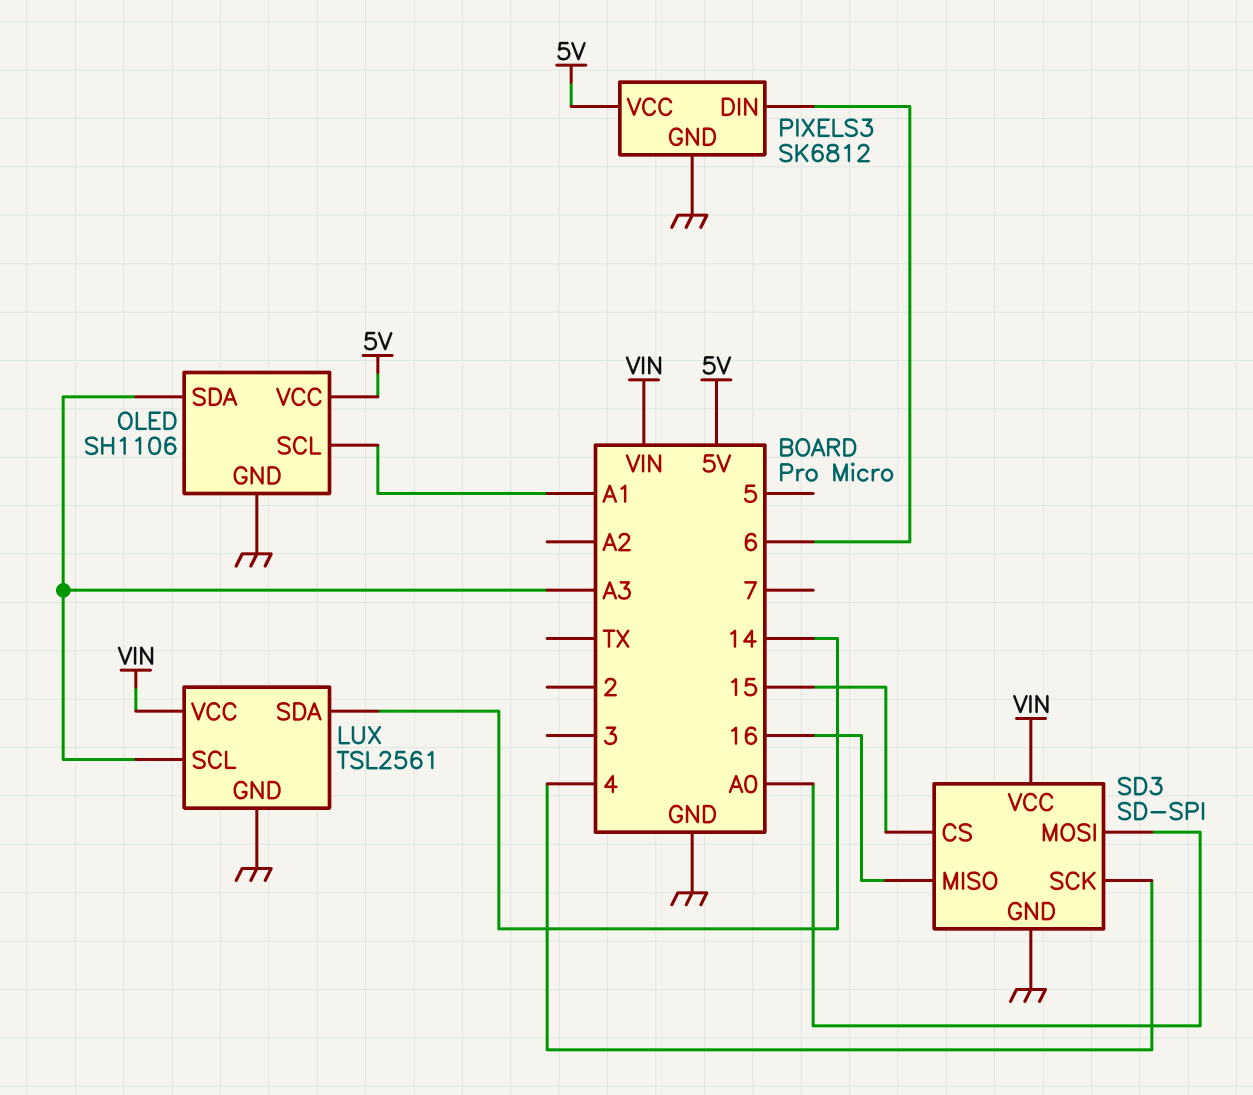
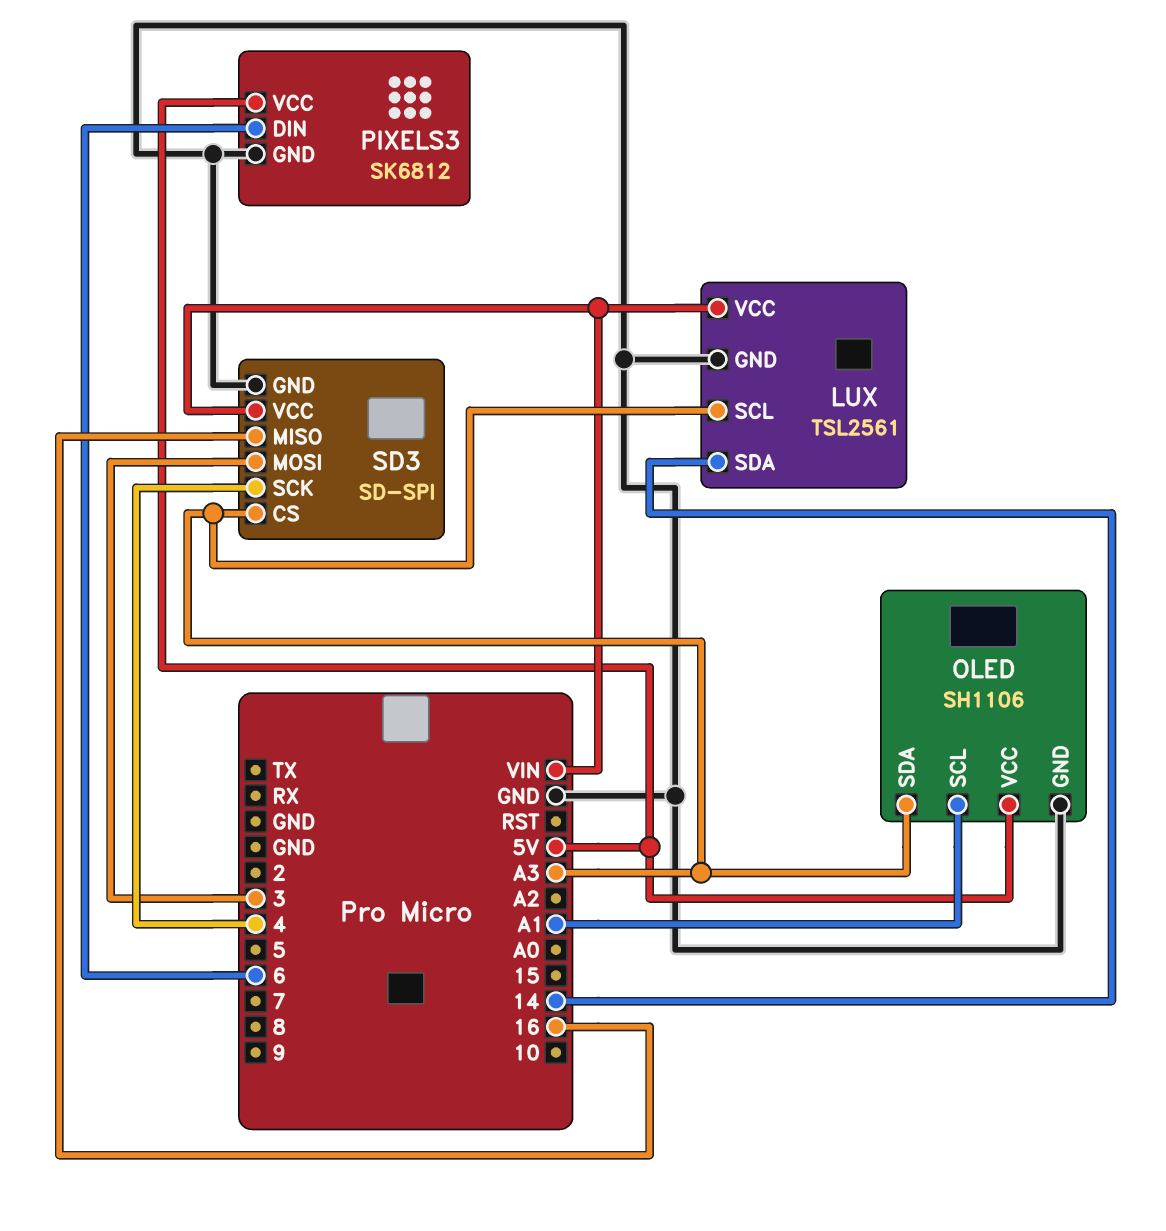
SD3 pin CS: 15 -> A3
SD3 pin MOSI: A0 -> 3

